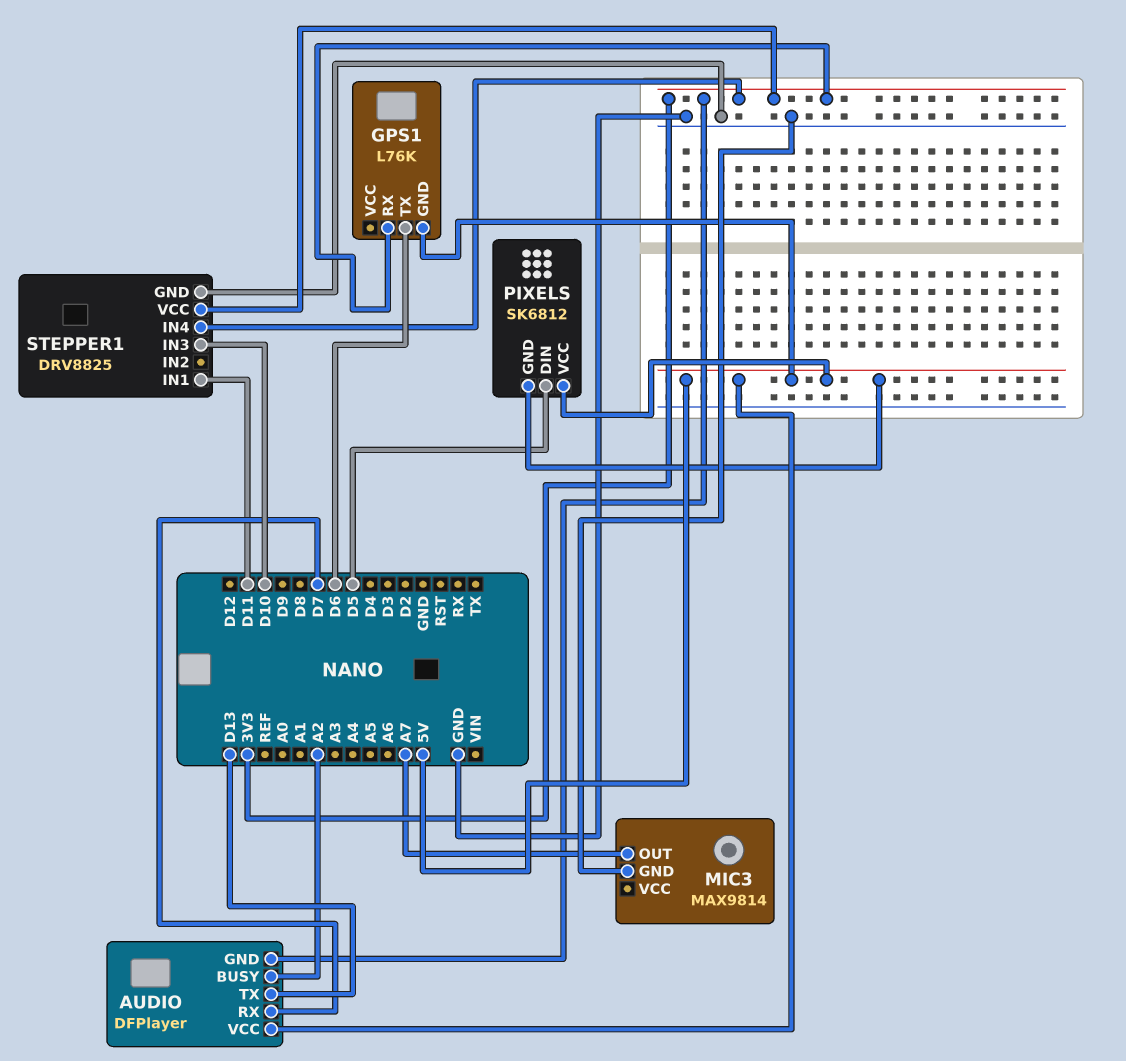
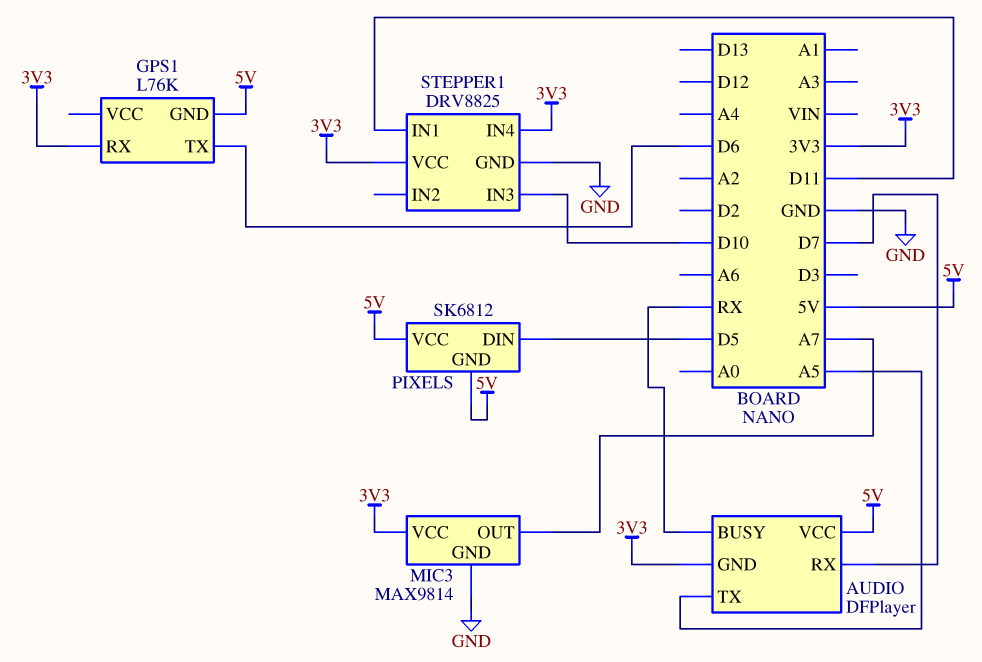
AUDIO pin BUSY: A2 -> RX
AUDIO pin TX: D13 -> A5
MIC3 pin VCC: none -> 3V3

